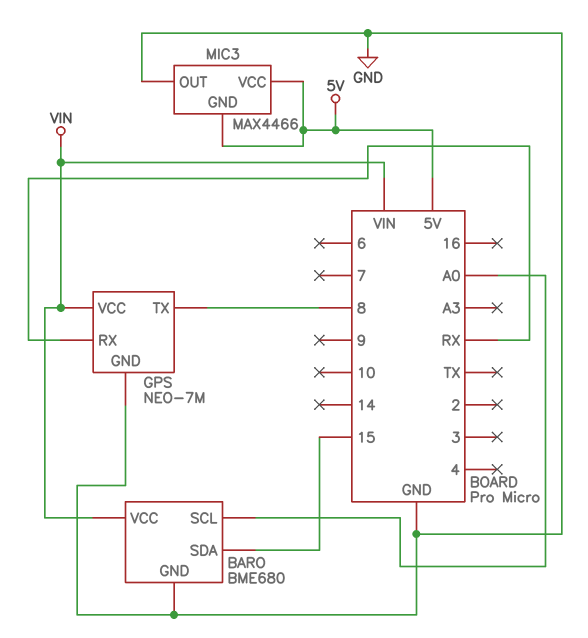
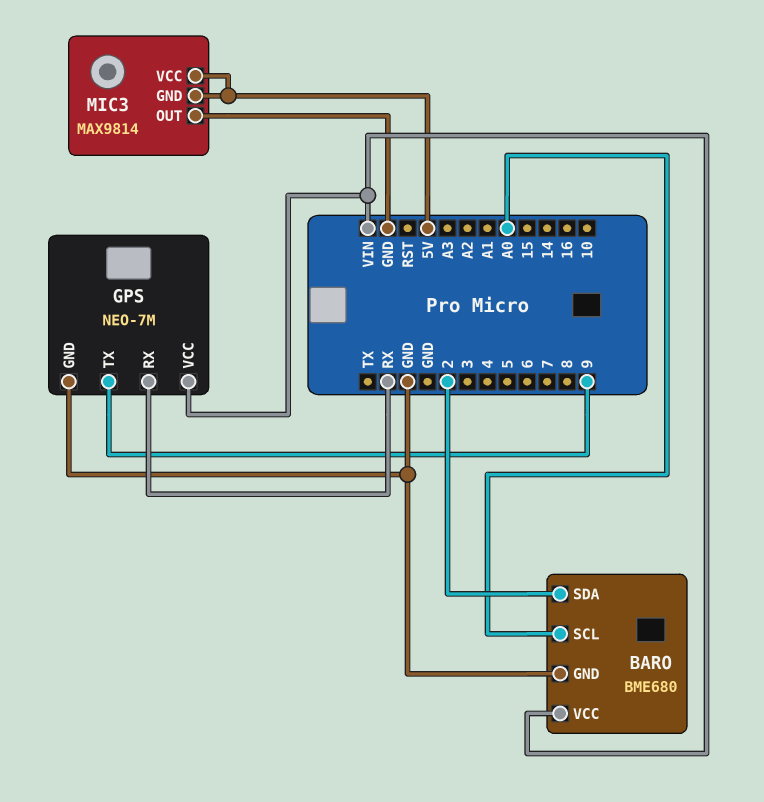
BARO pin SDA: 15 -> 2
GPS pin TX: 8 -> 9
MIC3: MAX4466 -> MAX9814

